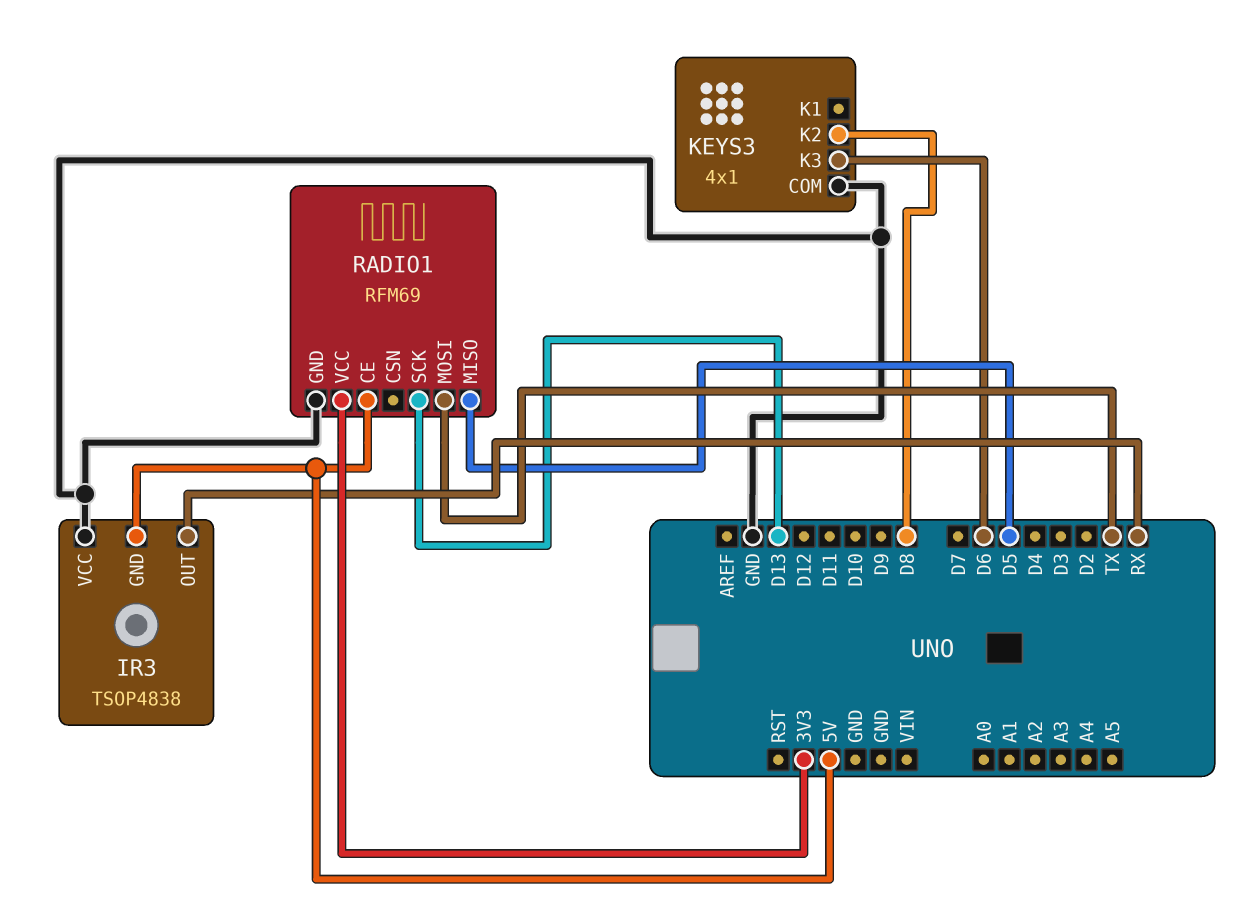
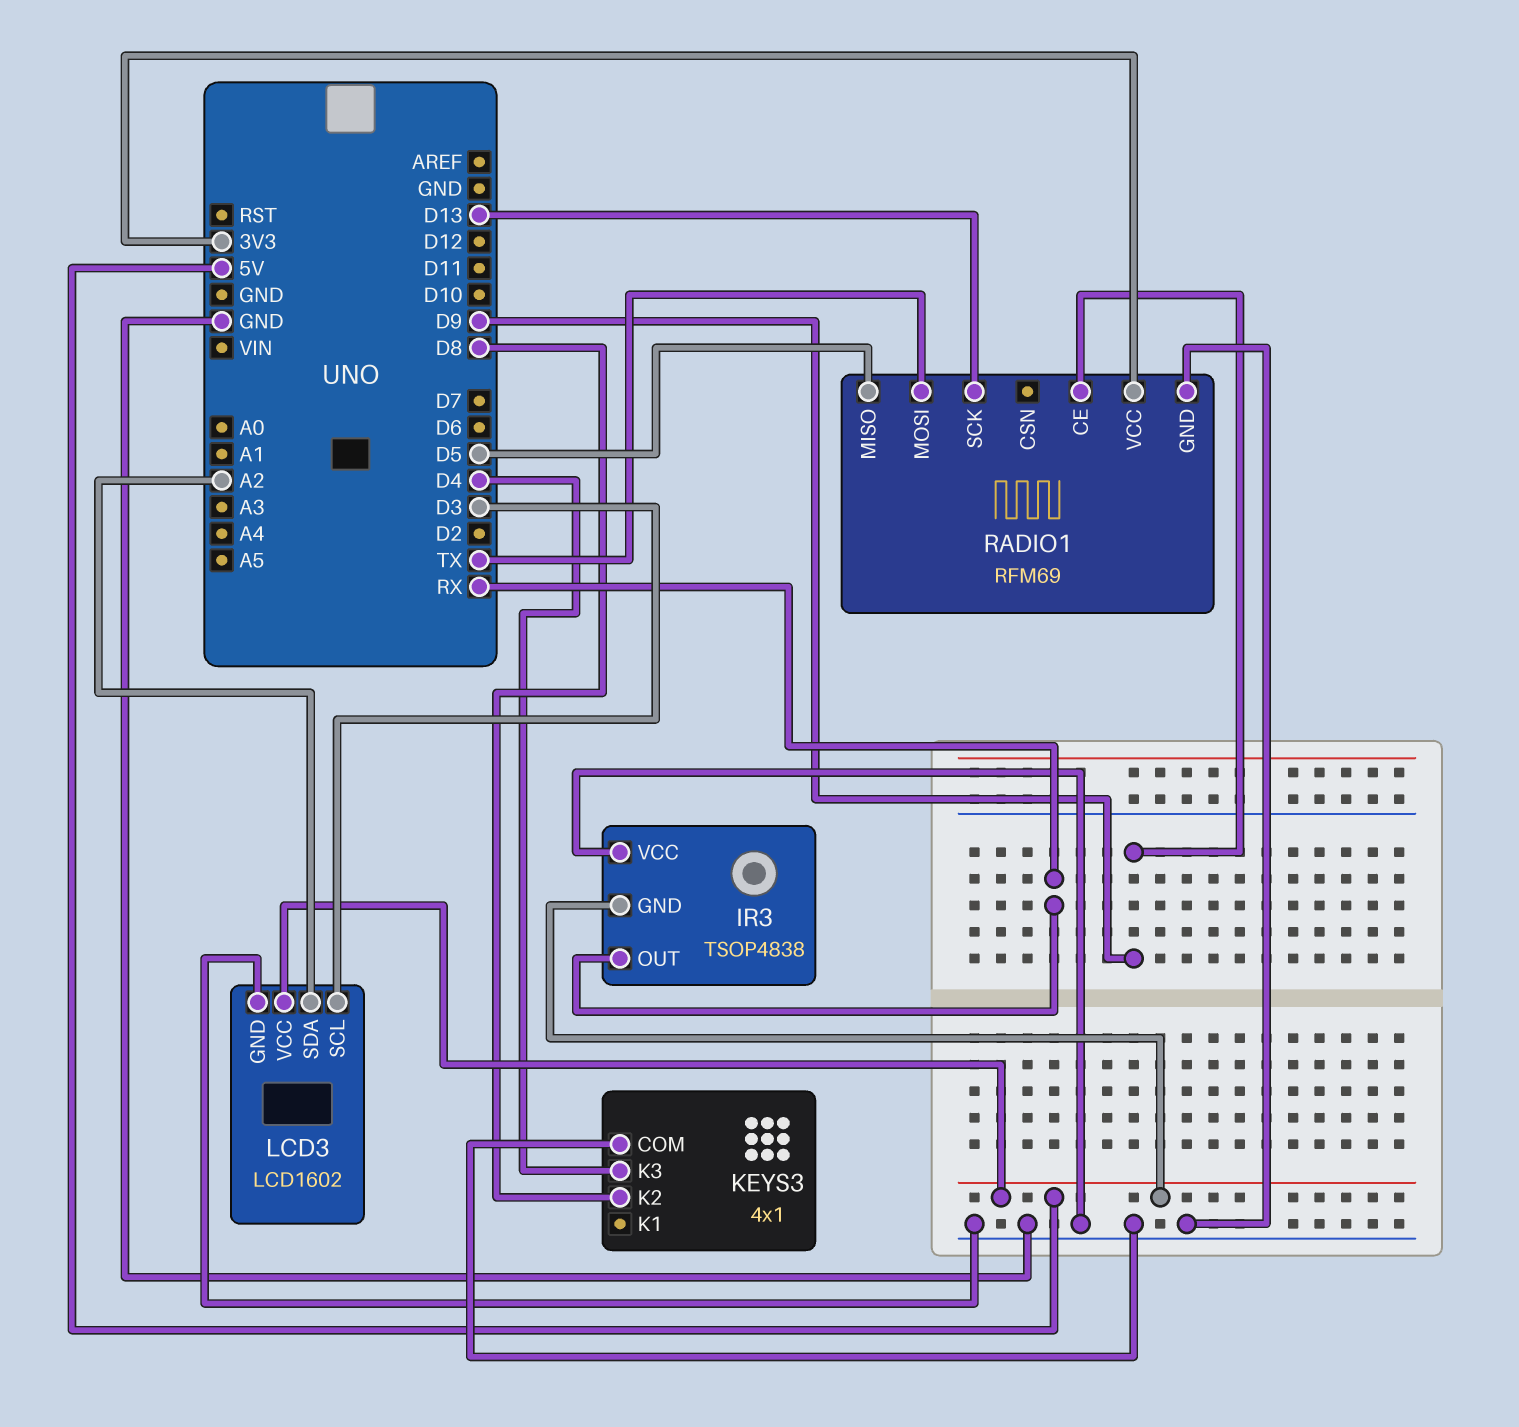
KEYS3 pin K3: D6 -> D4
LCD3: none -> LCD1602
LCD3 pin GND: none -> GND
LCD3 pin SCL: none -> D3
LCD3 pin SDA: none -> A2
LCD3 pin VCC: none -> 5V
RADIO1 pin CE: 5V -> D9

